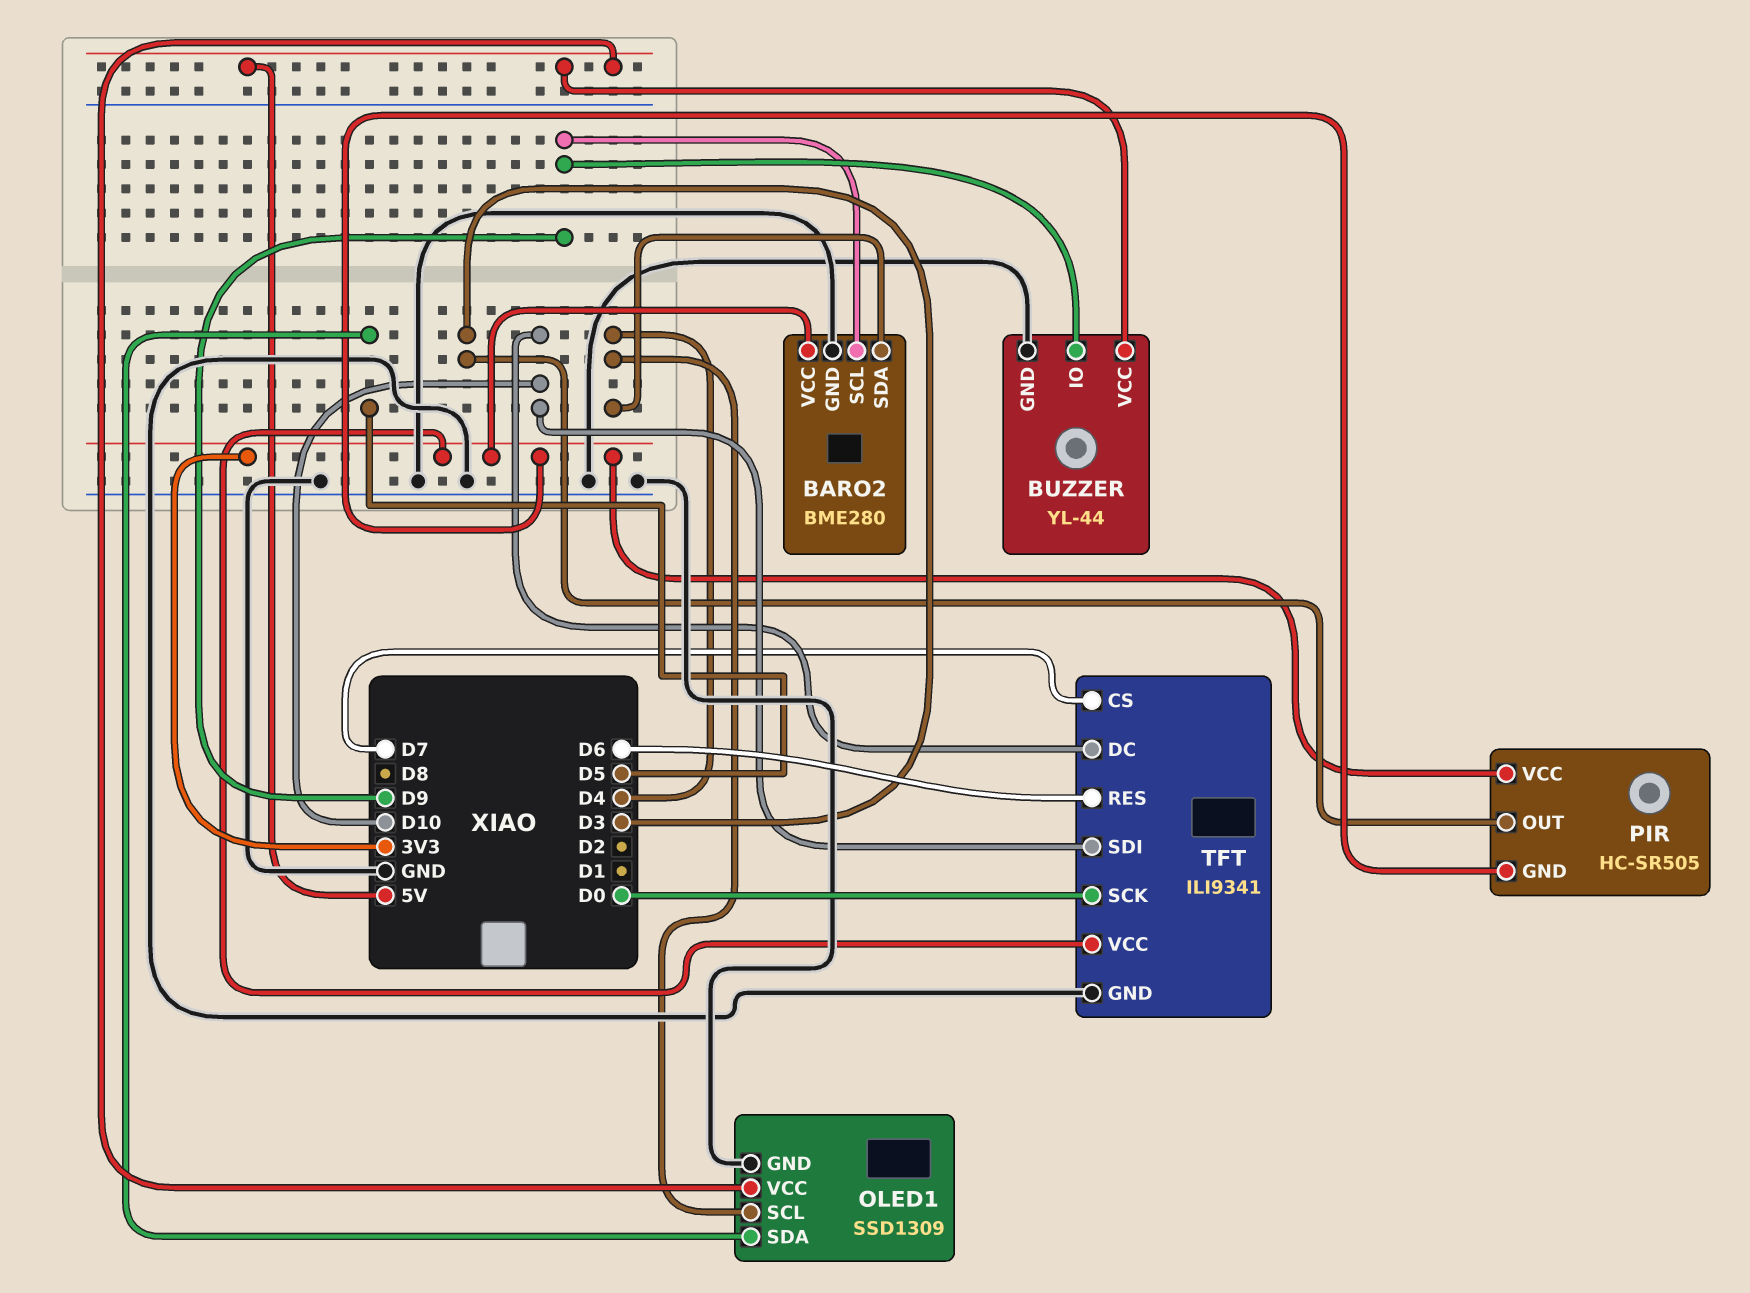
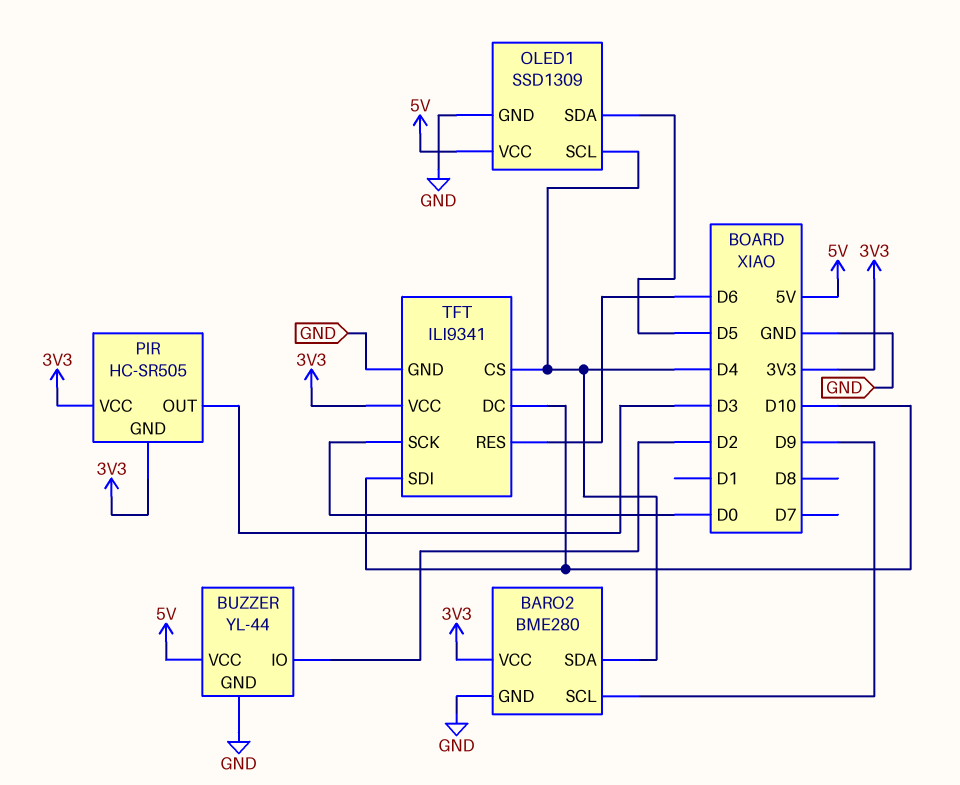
BUZZER pin IO: D9 -> D2
TFT pin CS: D7 -> D4

